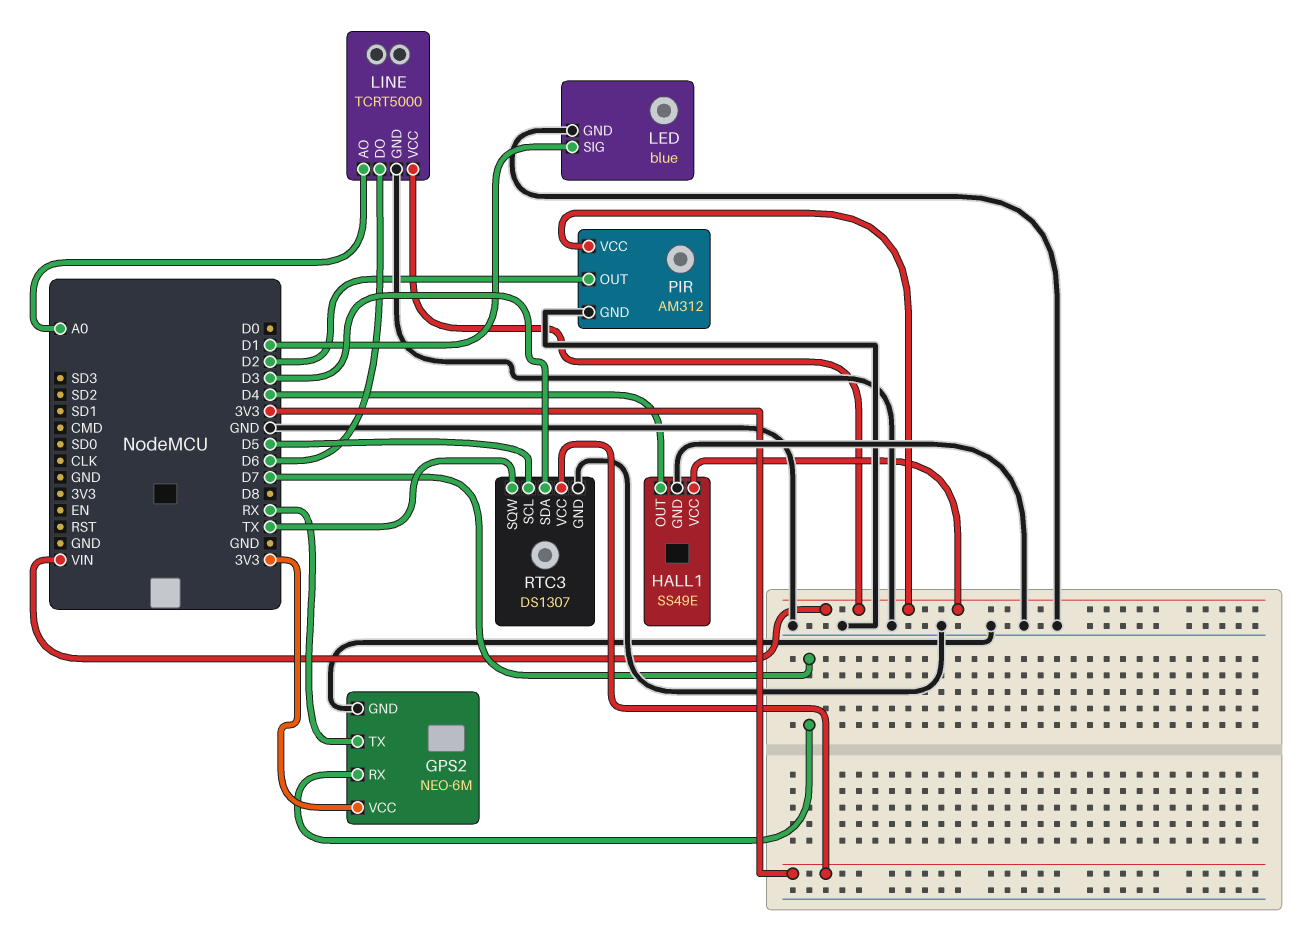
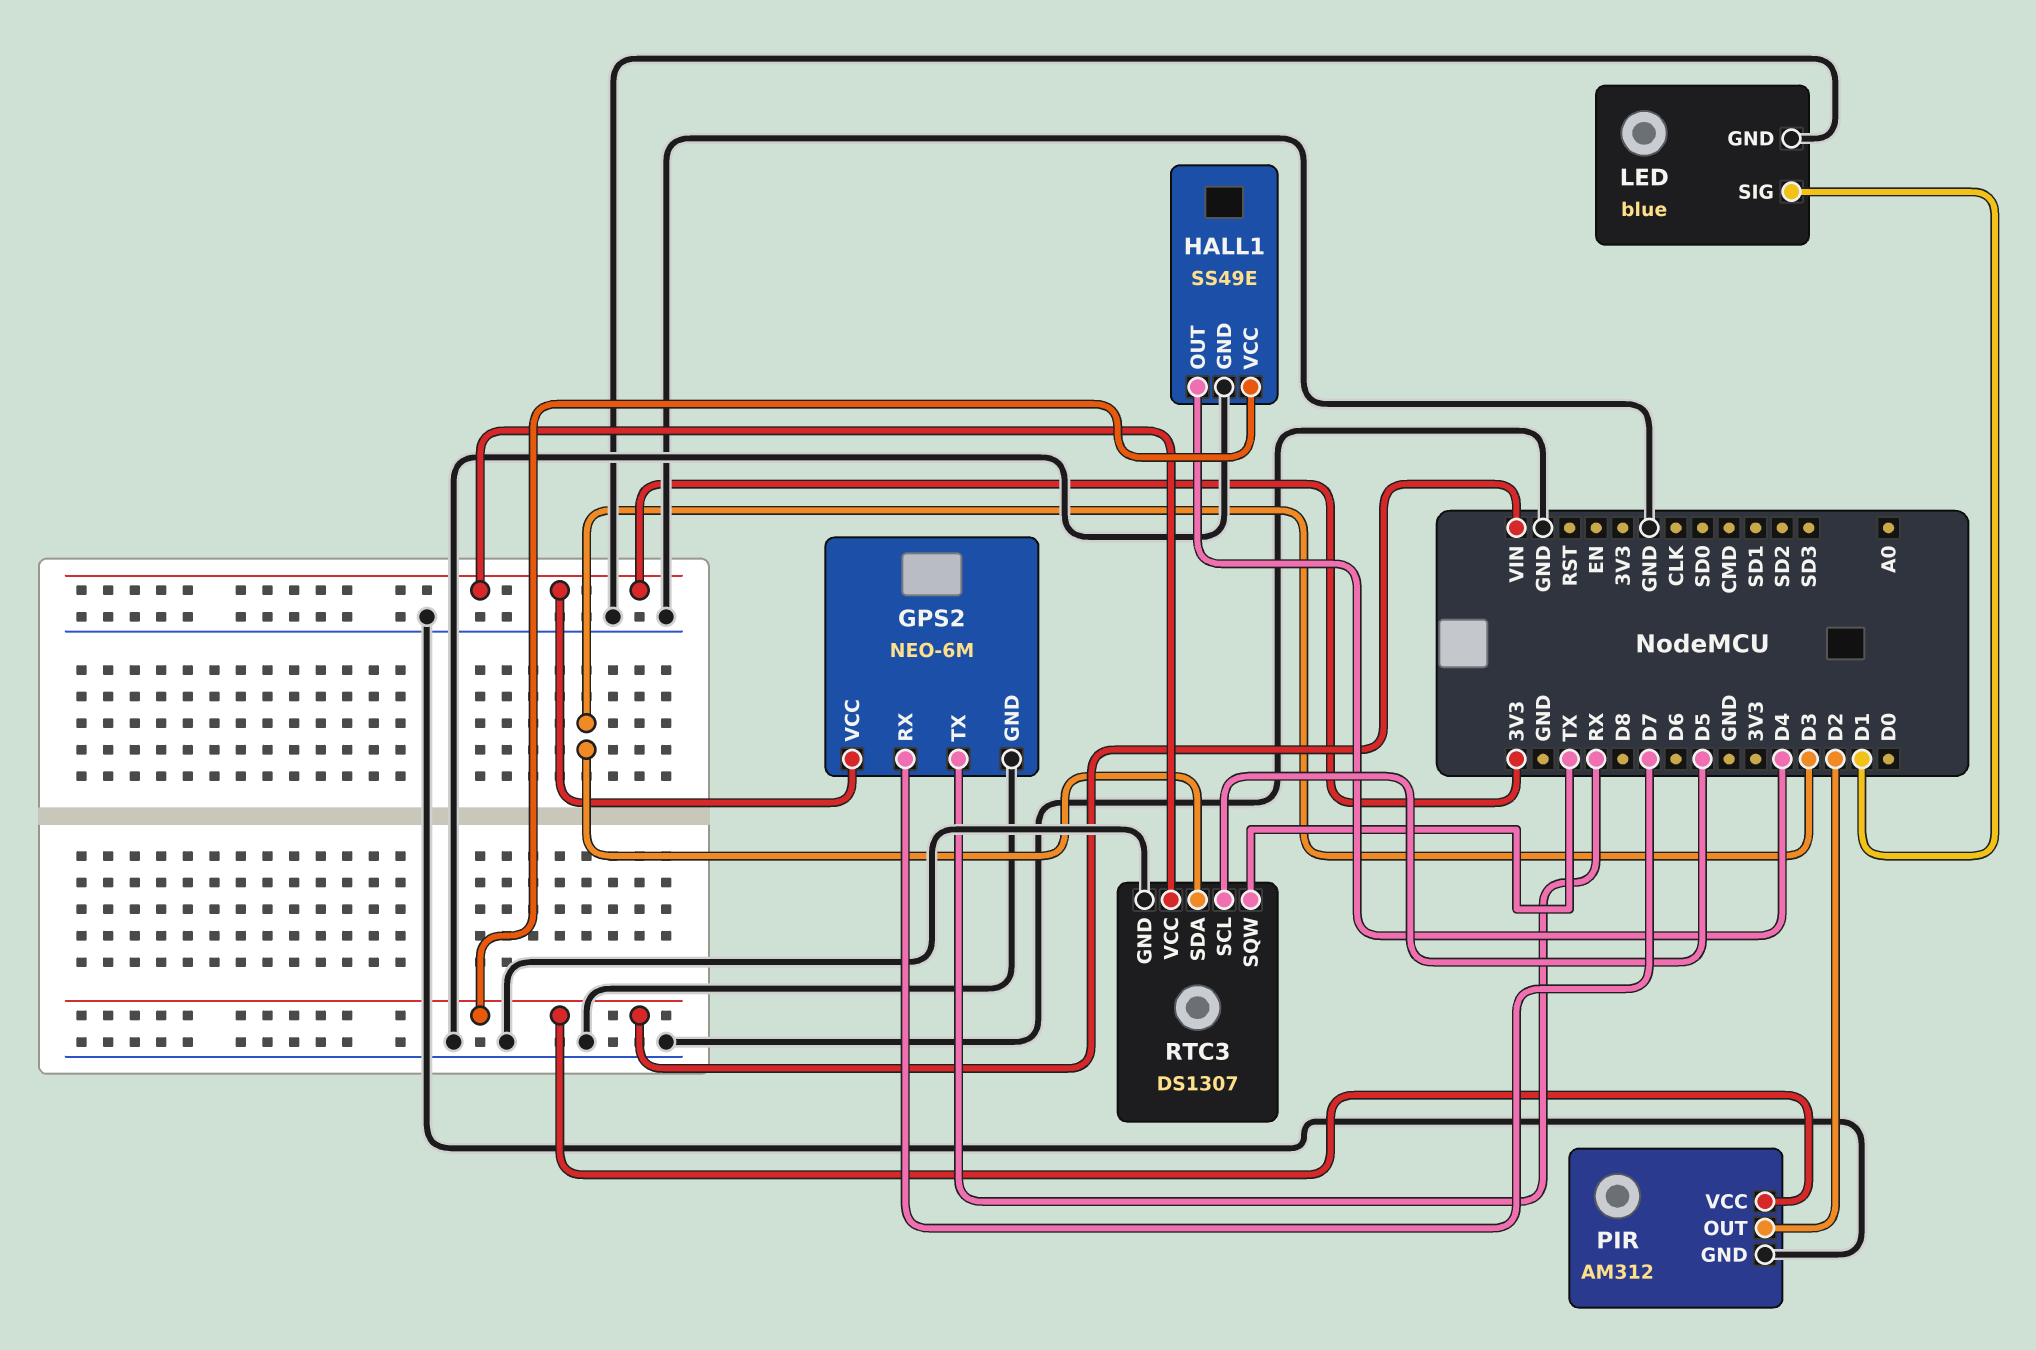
LINE: TCRT5000 -> none
LINE pin AO: A0 -> none
LINE pin DO: D6 -> none
LINE pin GND: GND -> none
LINE pin VCC: VIN -> none

